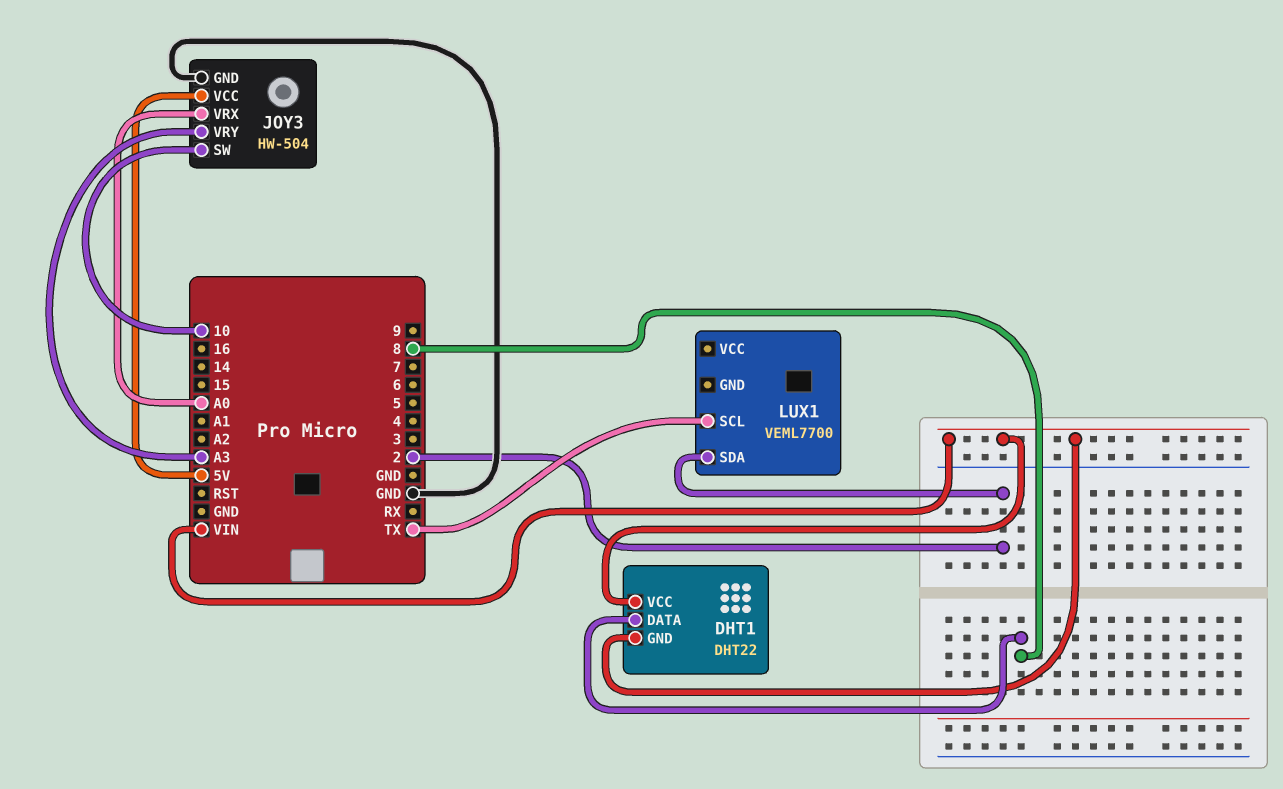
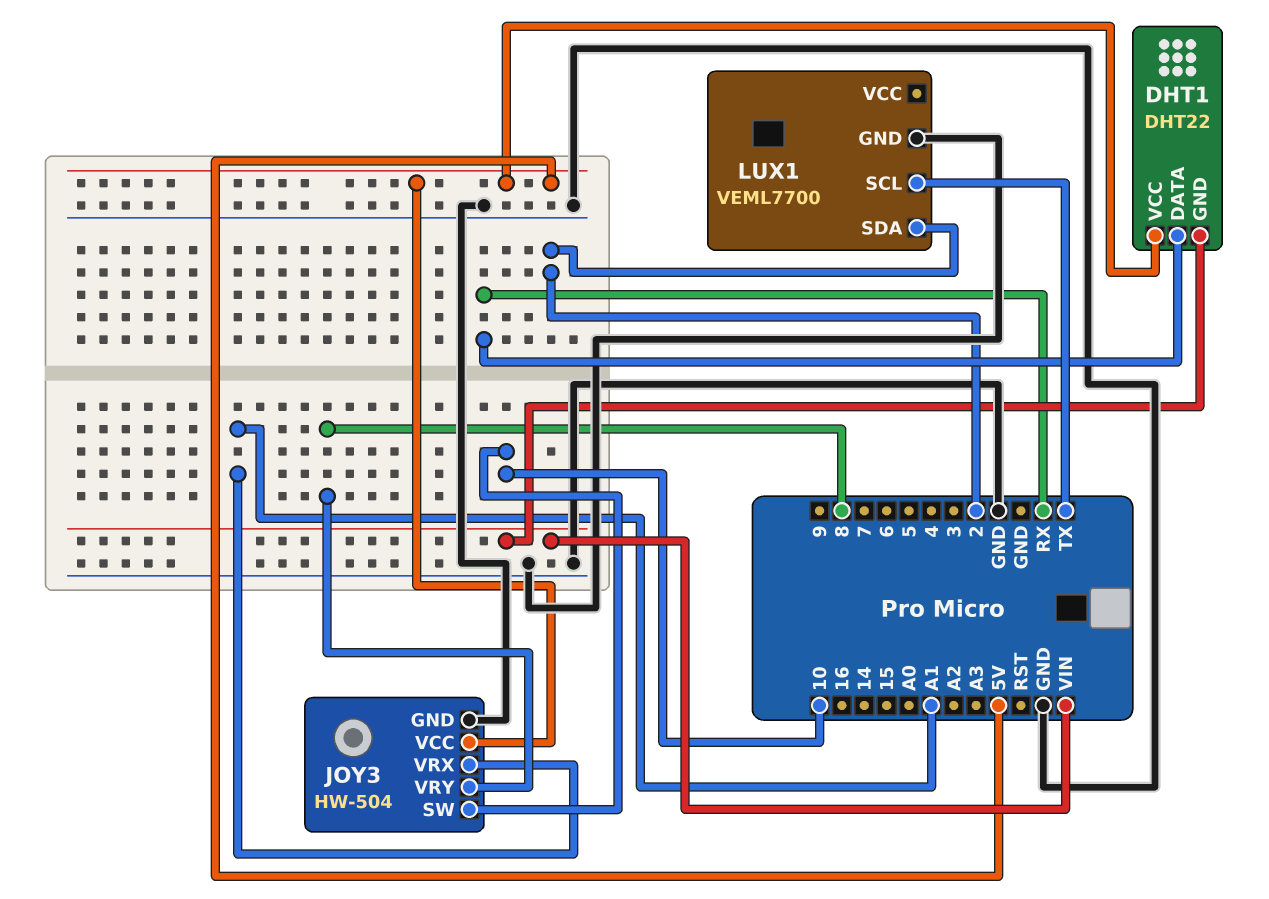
DHT1 pin DATA: 8 -> RX
DHT1 pin VCC: VIN -> 5V
JOY3 pin VRX: A0 -> A1
JOY3 pin VRY: A3 -> 8
LUX1 pin GND: none -> GND

